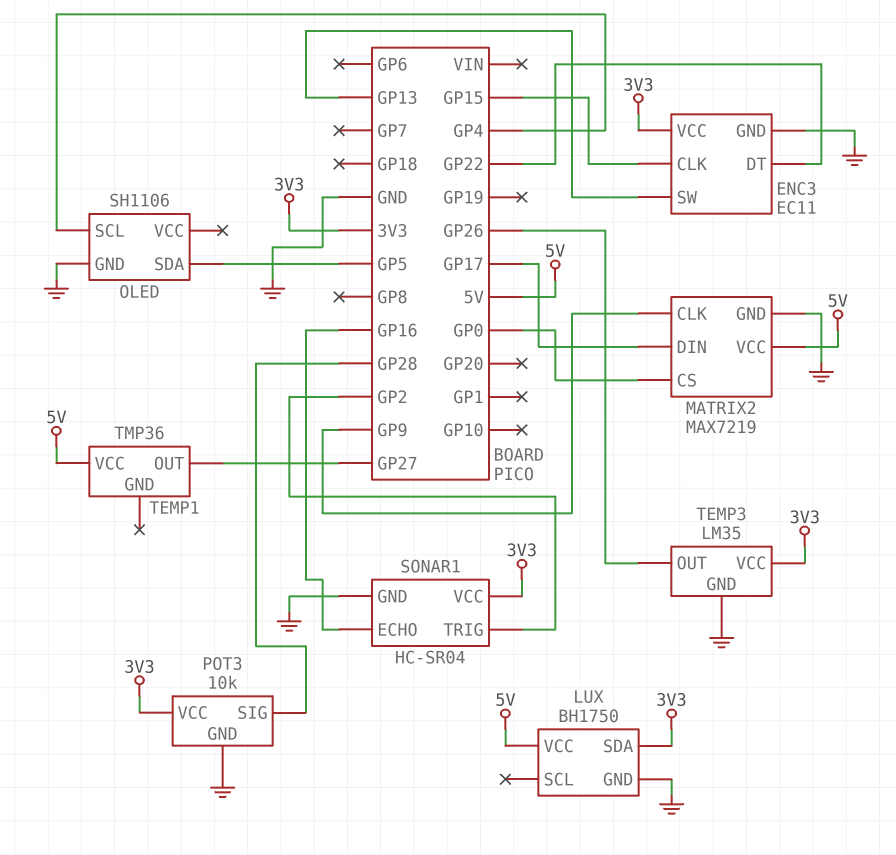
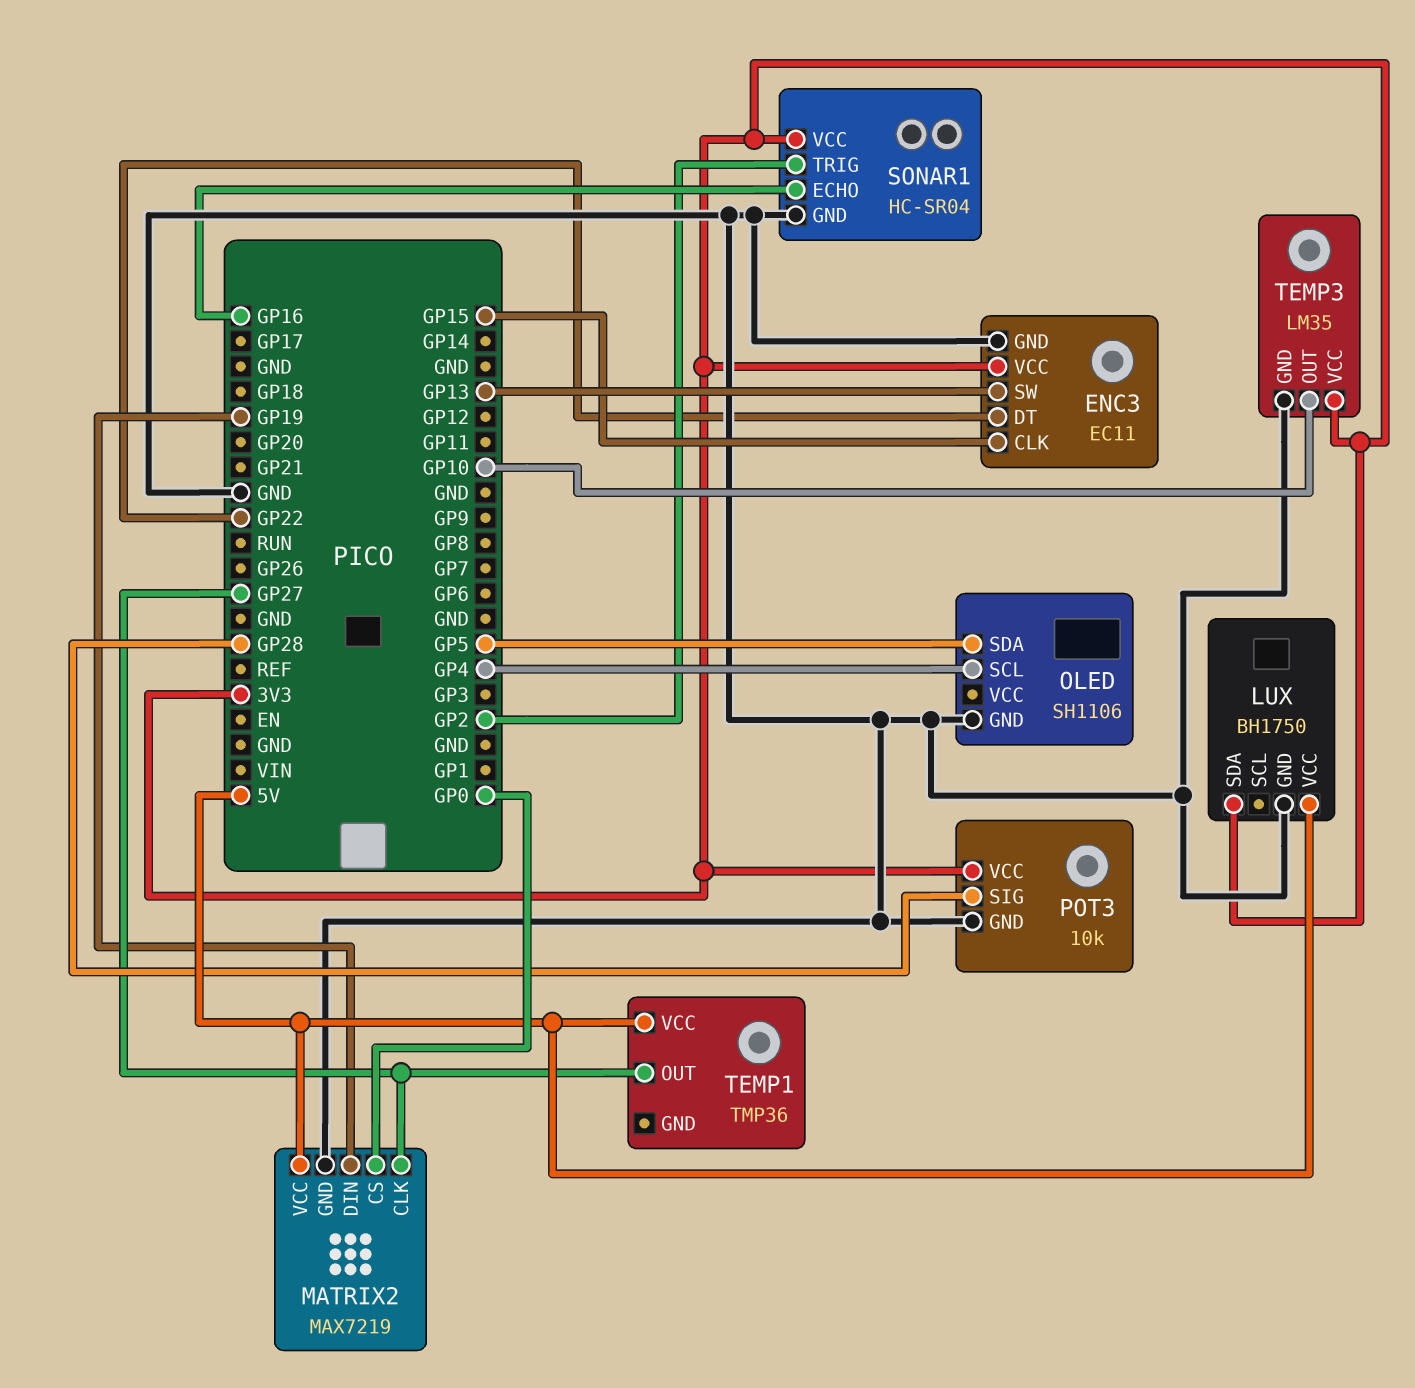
MATRIX2 pin CLK: GP9 -> GP27
MATRIX2 pin DIN: GP17 -> GP19
TEMP3 pin OUT: GP26 -> GP10

